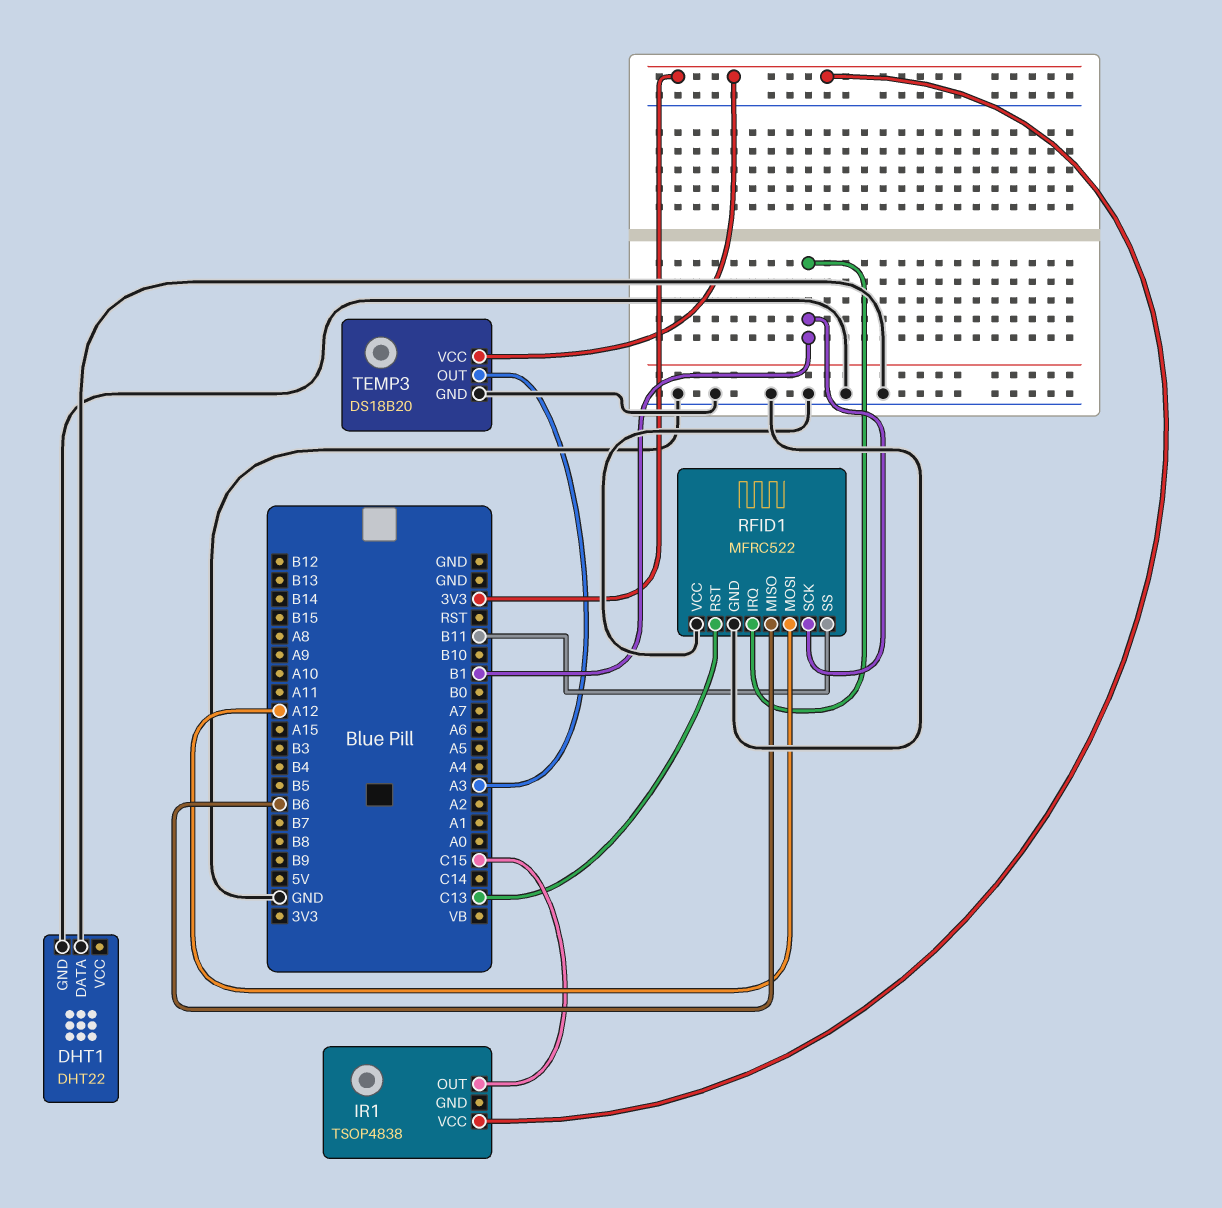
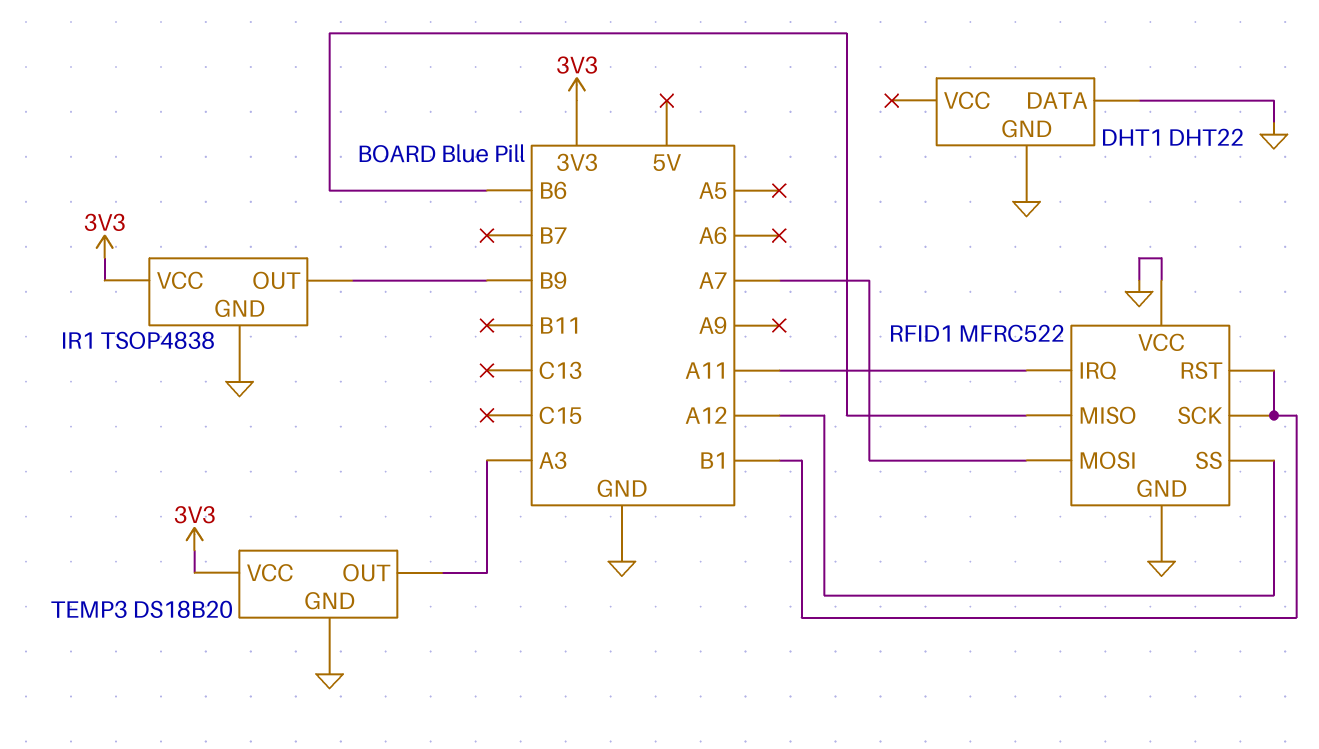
IR1 pin GND: none -> GND
IR1 pin OUT: C15 -> B9
RFID1 pin IRQ: B1 -> A11
RFID1 pin MOSI: A12 -> A7
RFID1 pin RST: C13 -> B1
RFID1 pin SS: B11 -> A12

